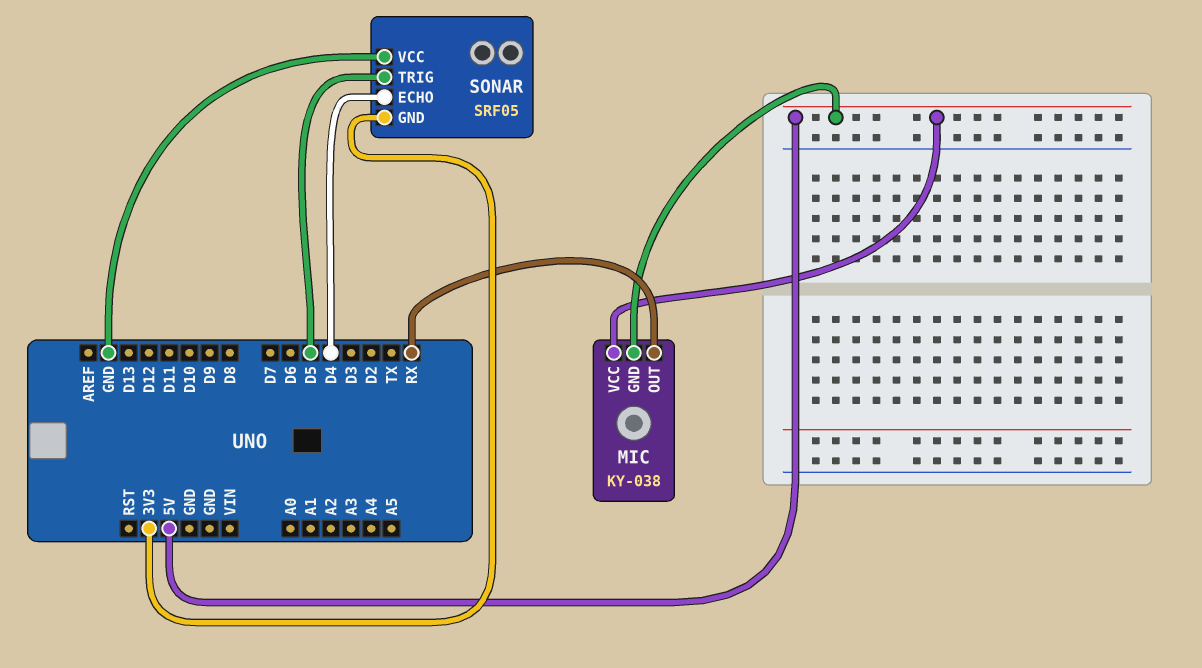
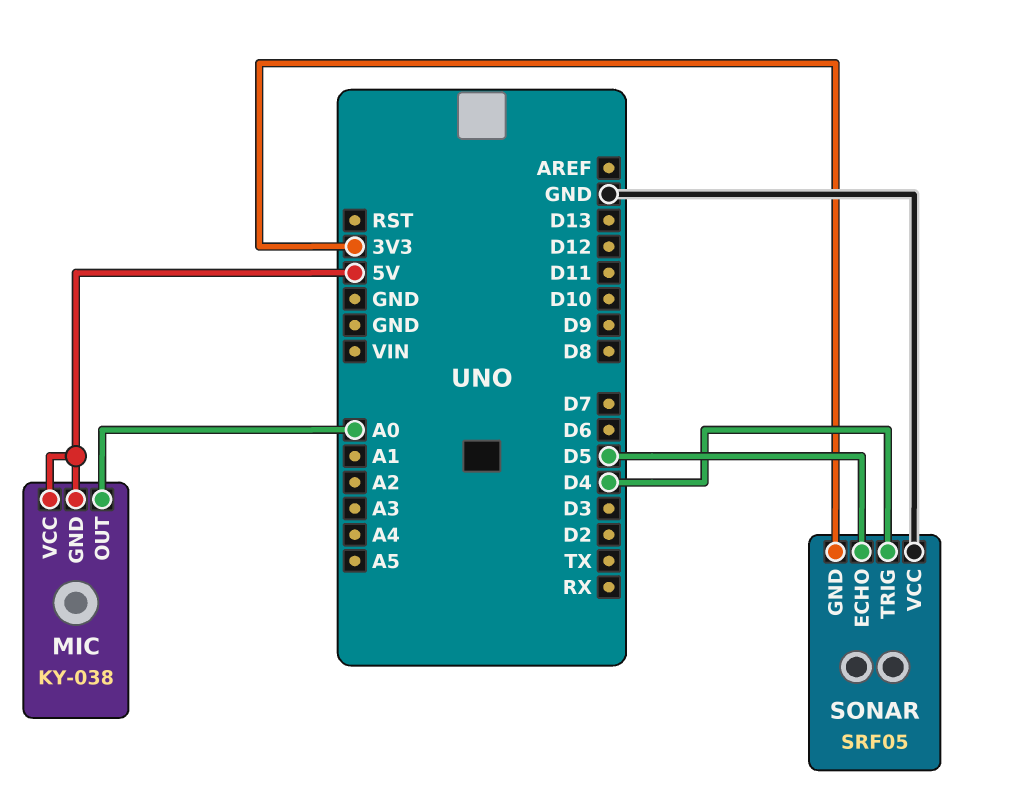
MIC pin OUT: RX -> A0
SONAR pin ECHO: D4 -> D5
SONAR pin TRIG: D5 -> D4

